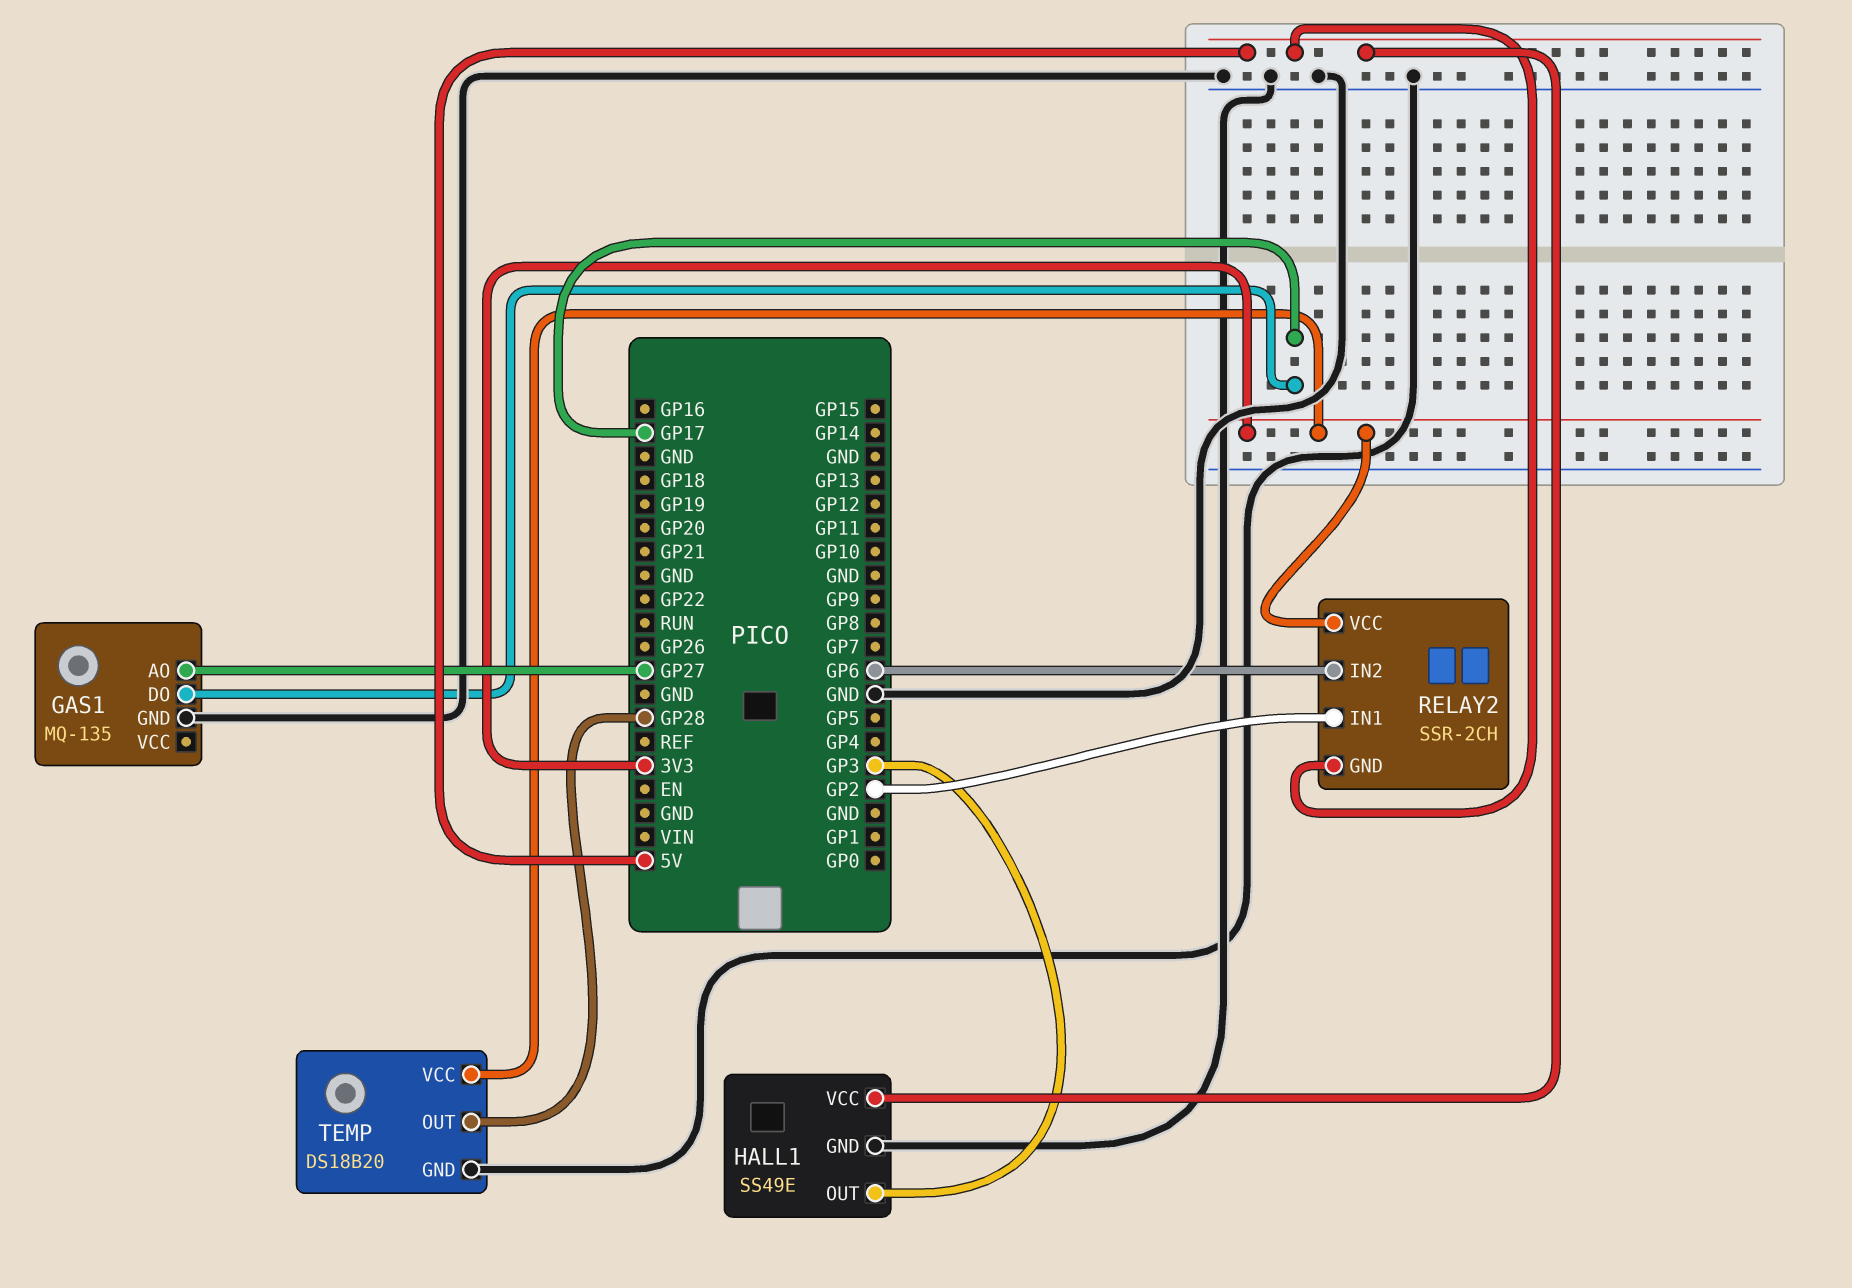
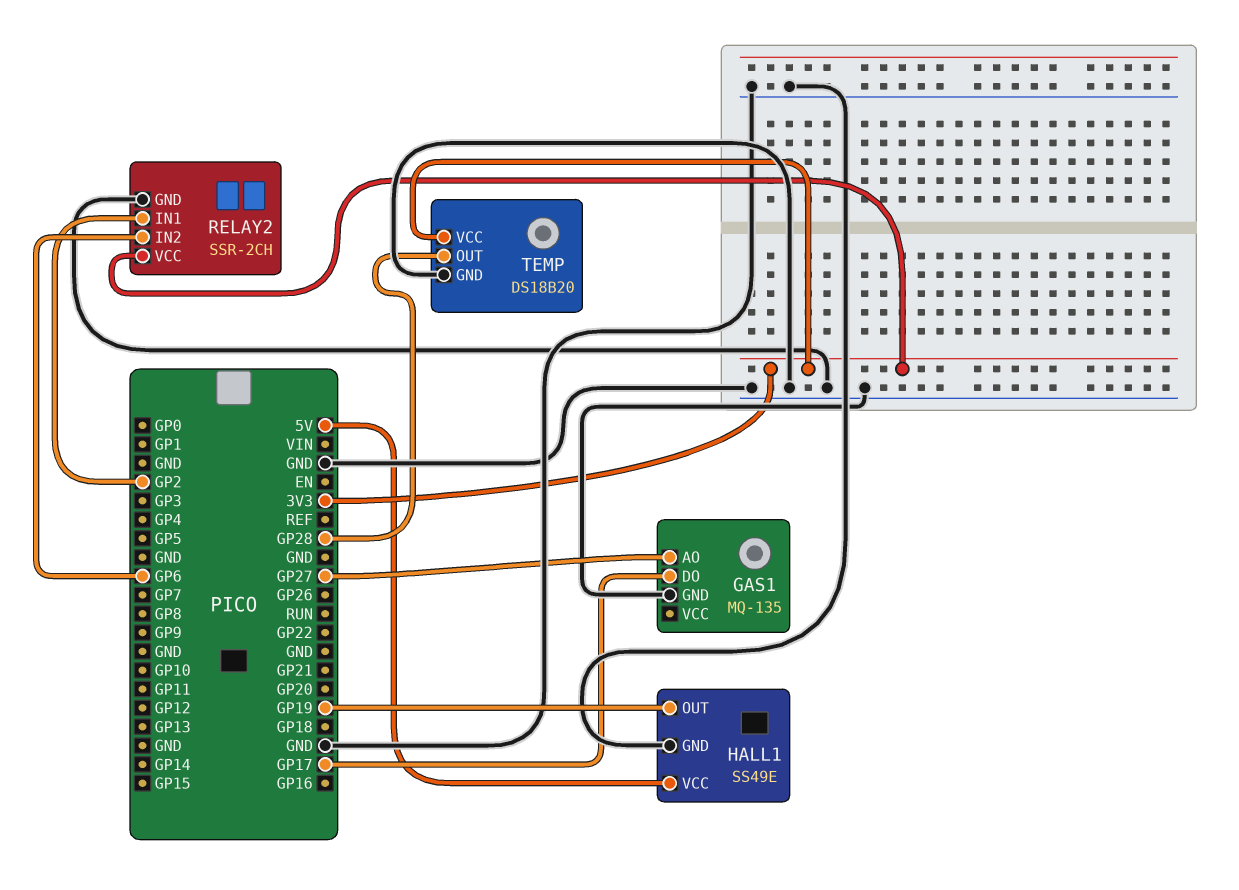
HALL1 pin OUT: GP3 -> GP19
RELAY2 pin GND: 5V -> GND

